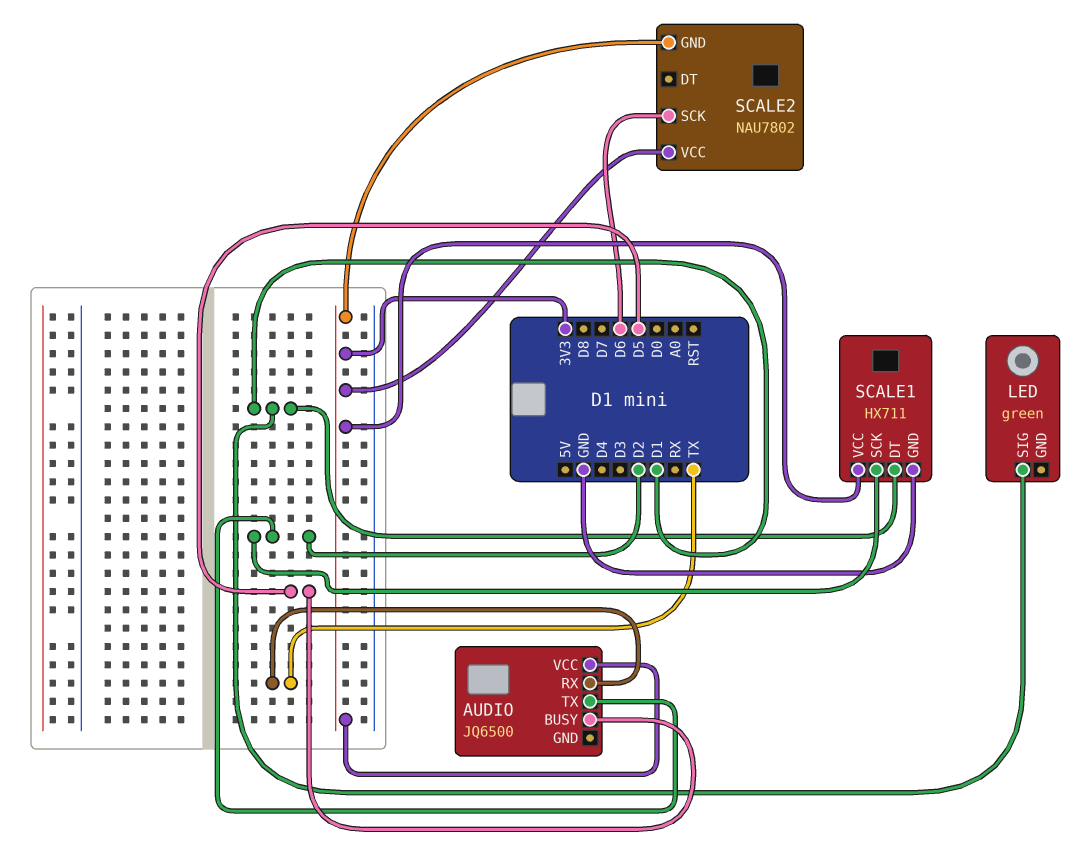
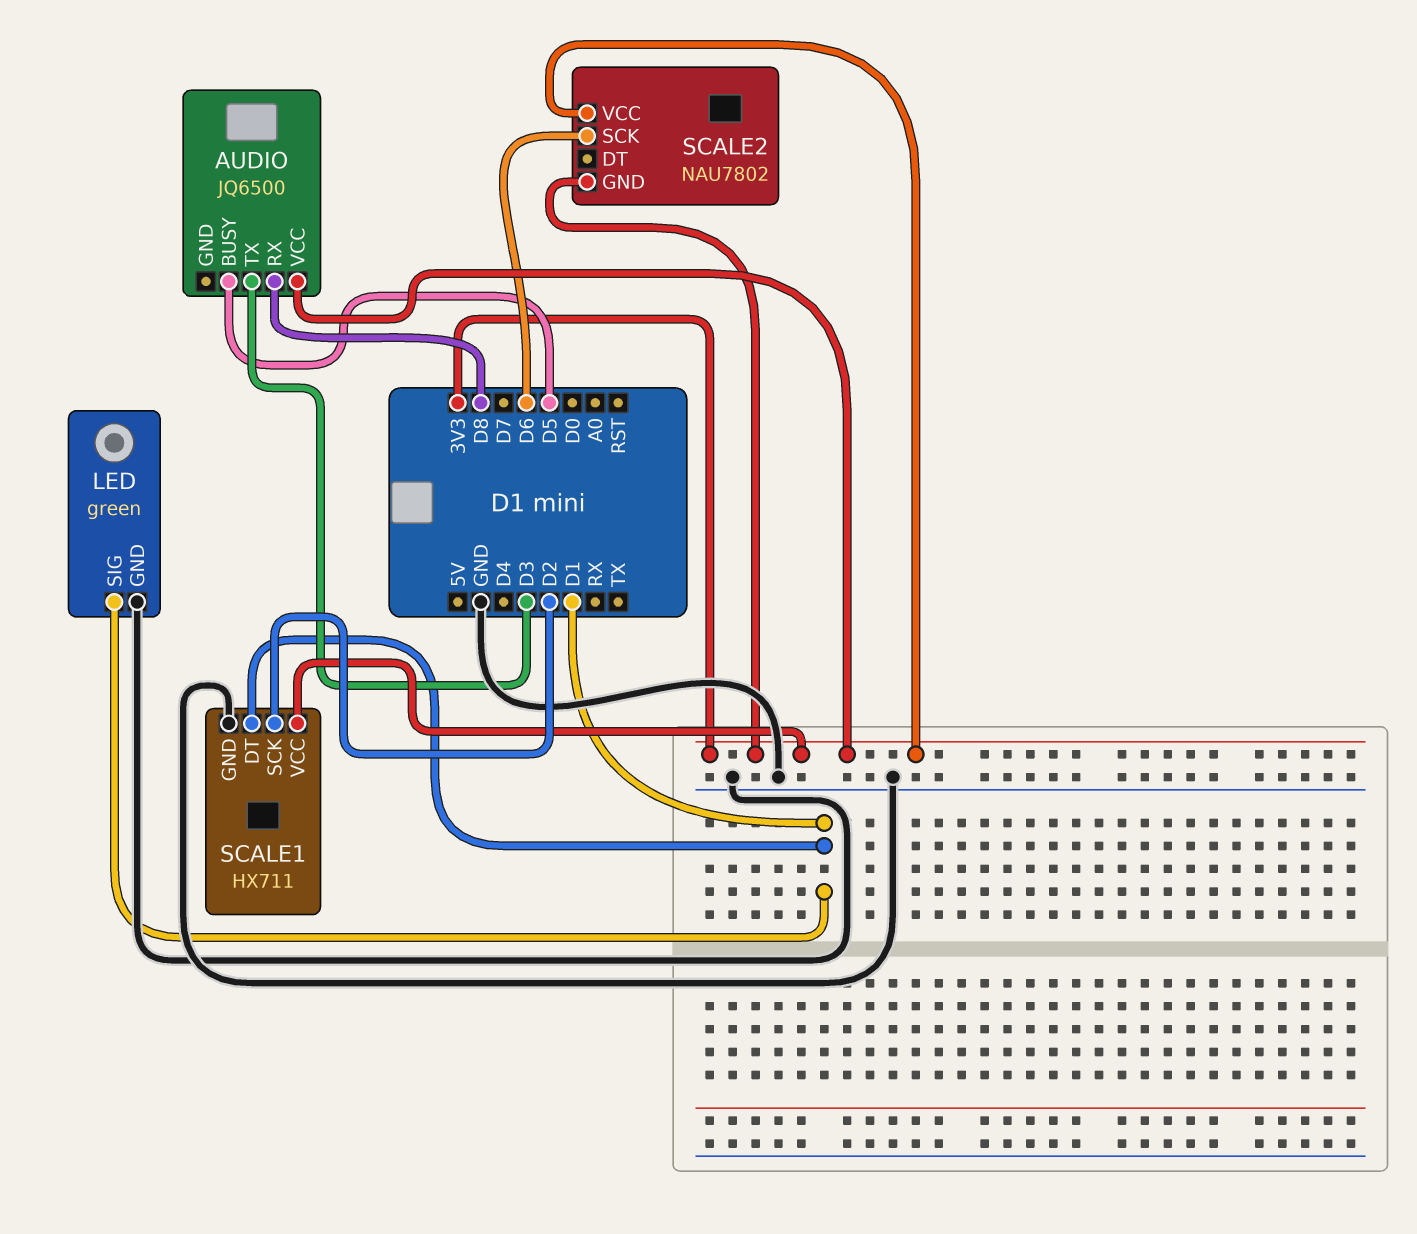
AUDIO pin RX: TX -> D8
AUDIO pin TX: D2 -> D3
LED pin GND: none -> GND

